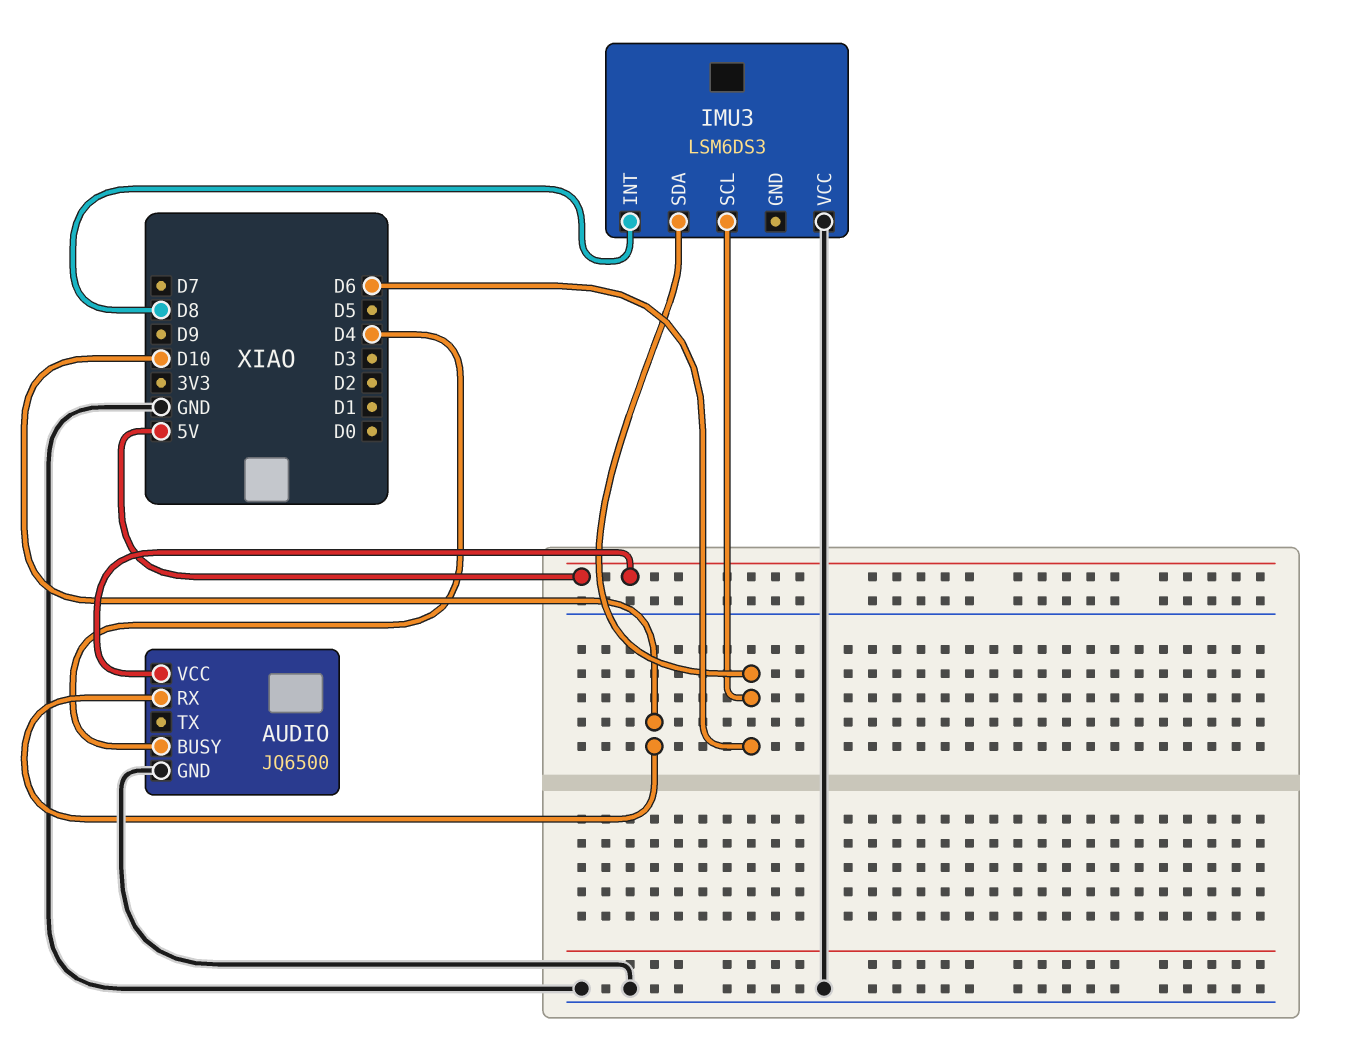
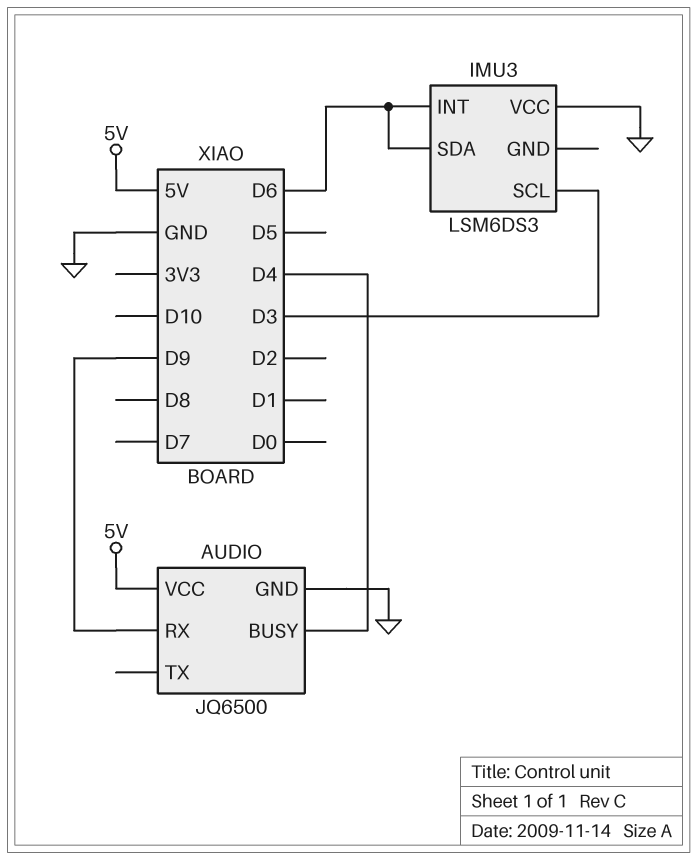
AUDIO pin RX: D10 -> D9
IMU3 pin INT: D8 -> D6
IMU3 pin SCL: D6 -> D3

